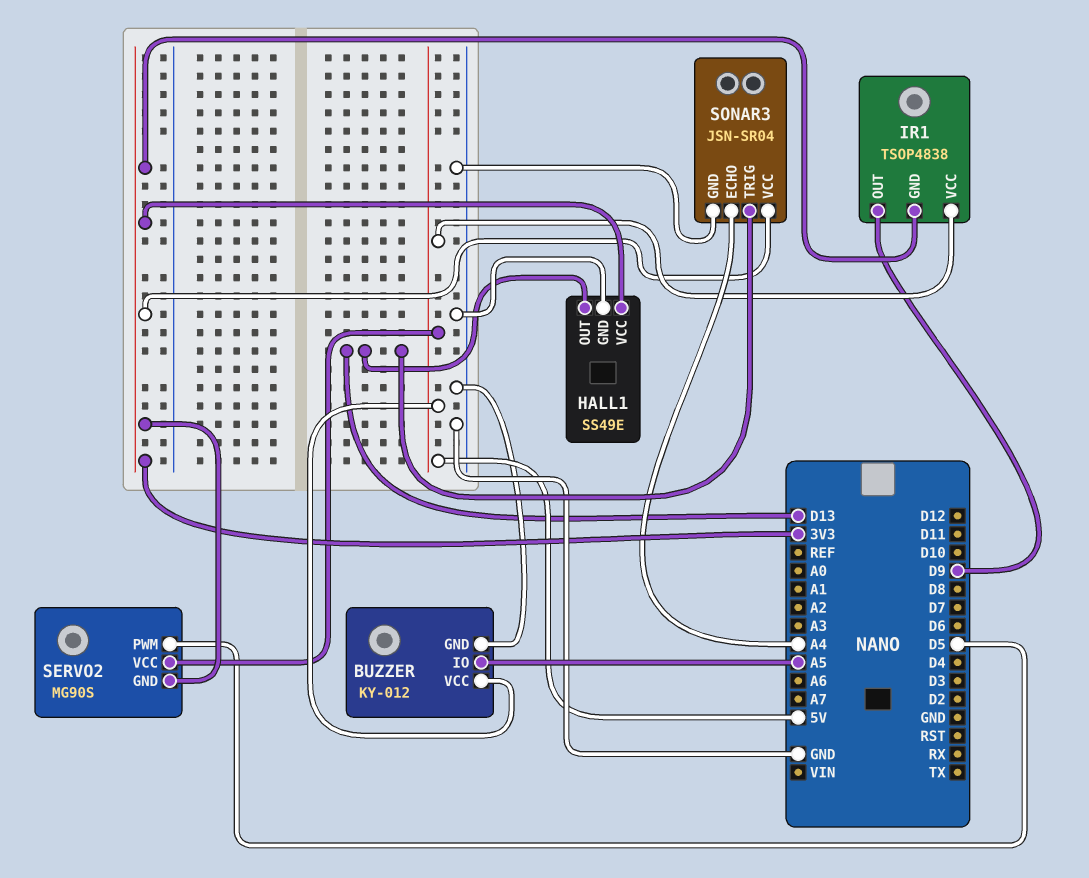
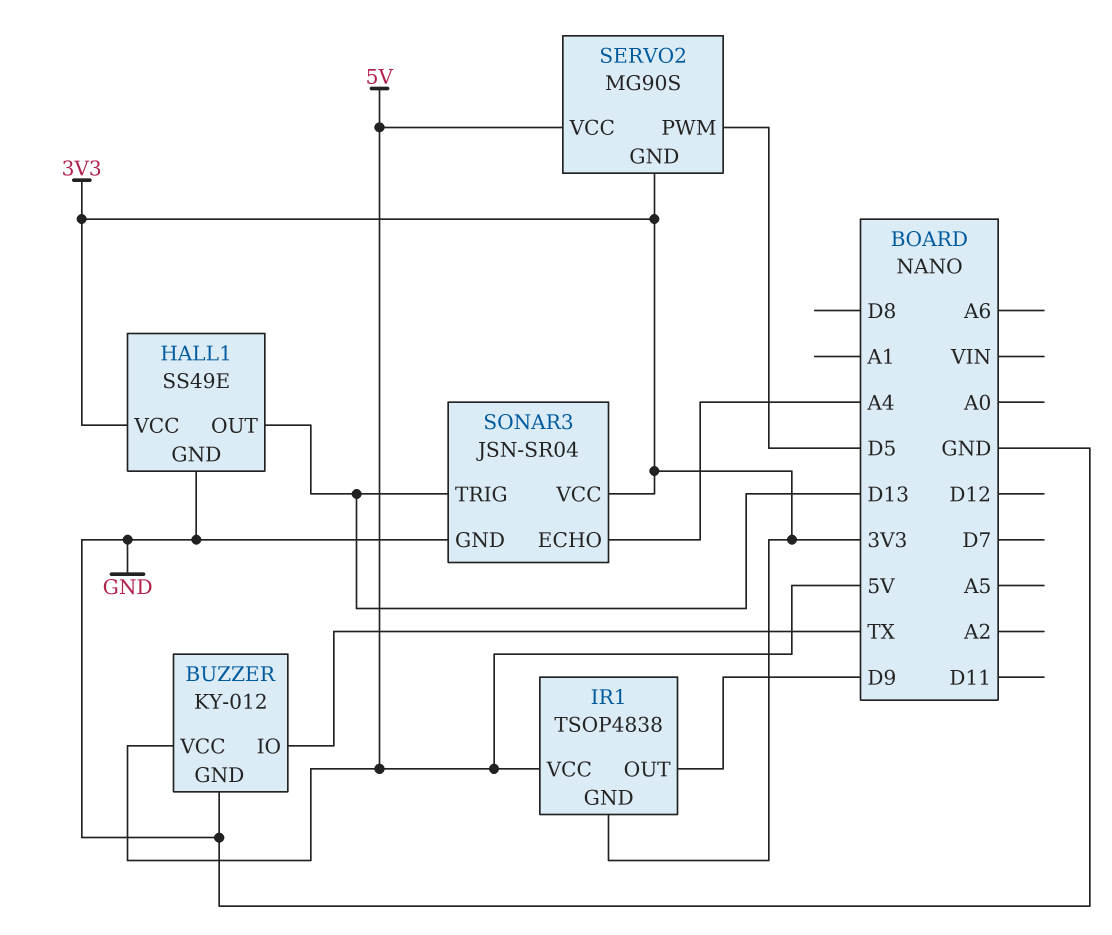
BUZZER pin IO: A5 -> TX

